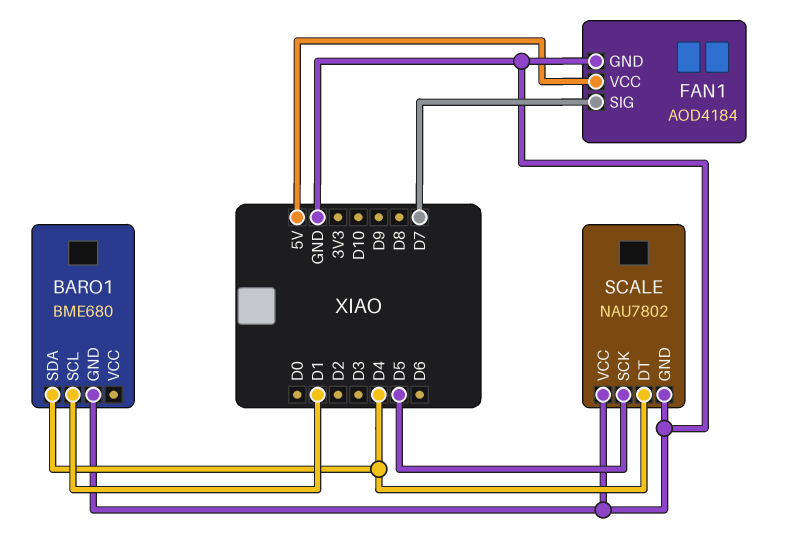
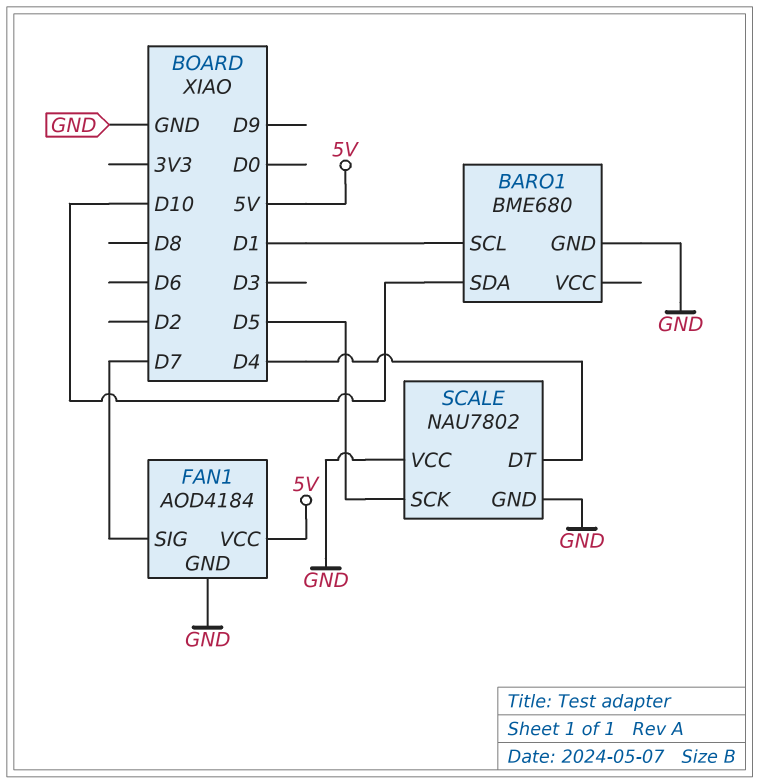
BARO1 pin SDA: D4 -> D10

